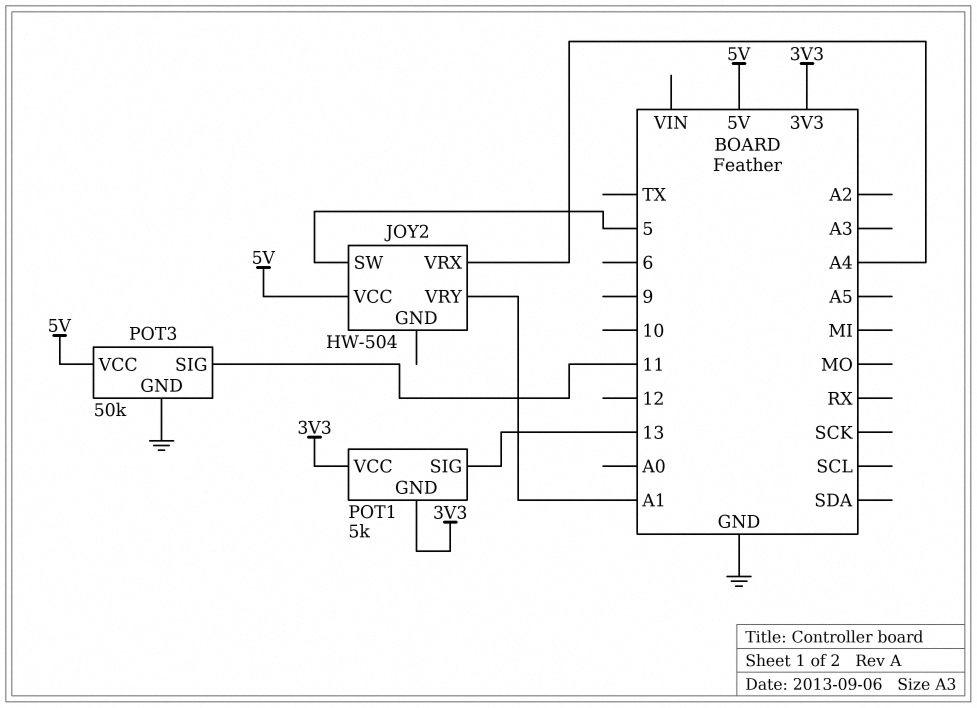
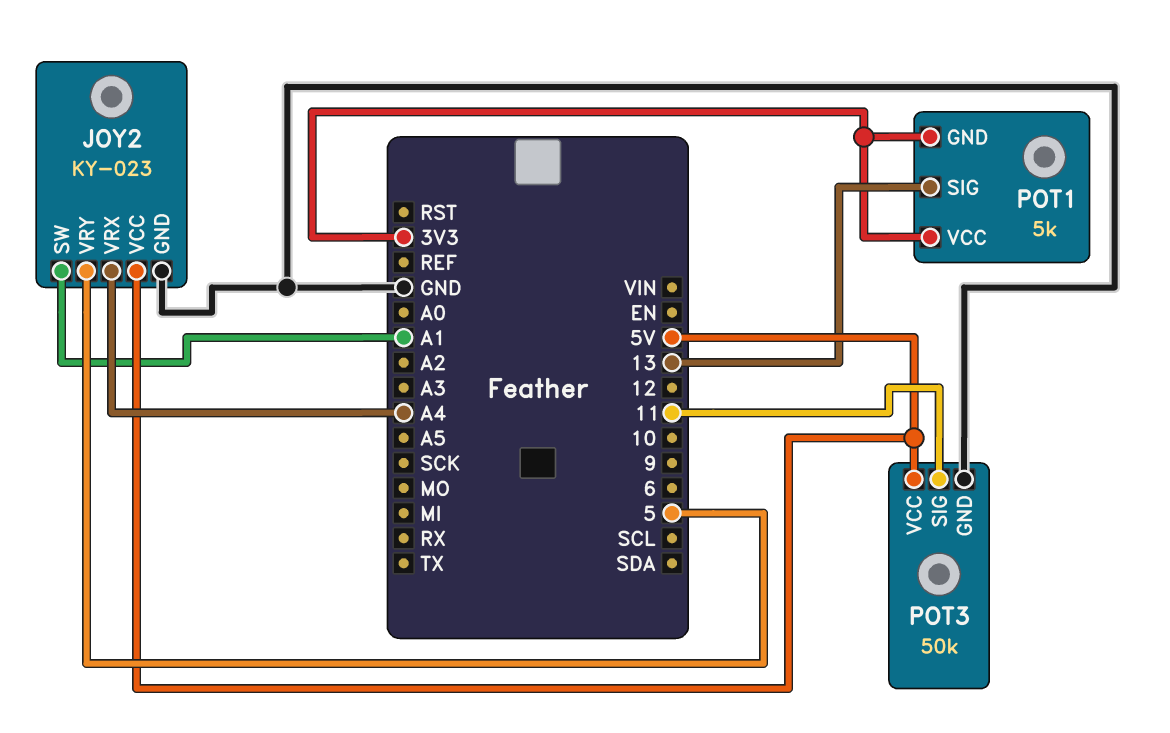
JOY2: HW-504 -> KY-023
JOY2 pin GND: none -> GND
JOY2 pin SW: 5 -> A1
JOY2 pin VRY: A1 -> 5

